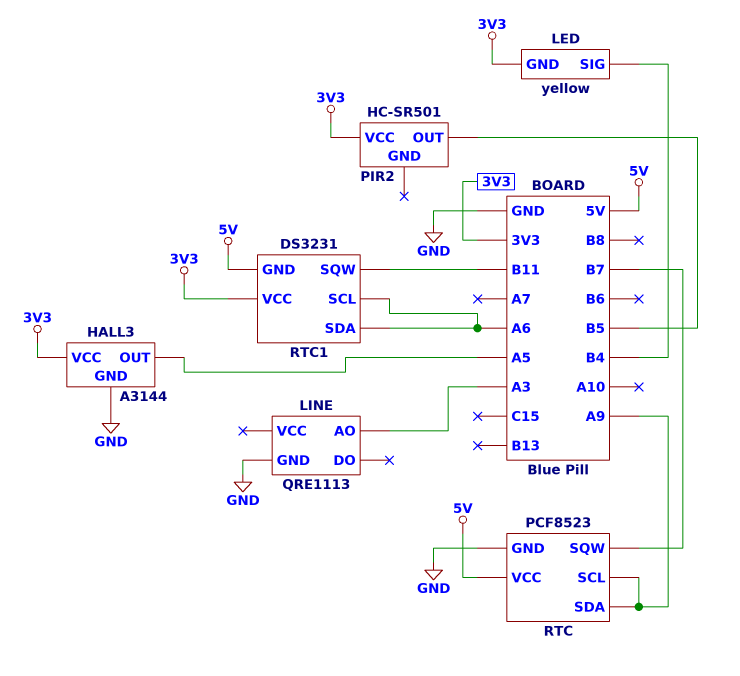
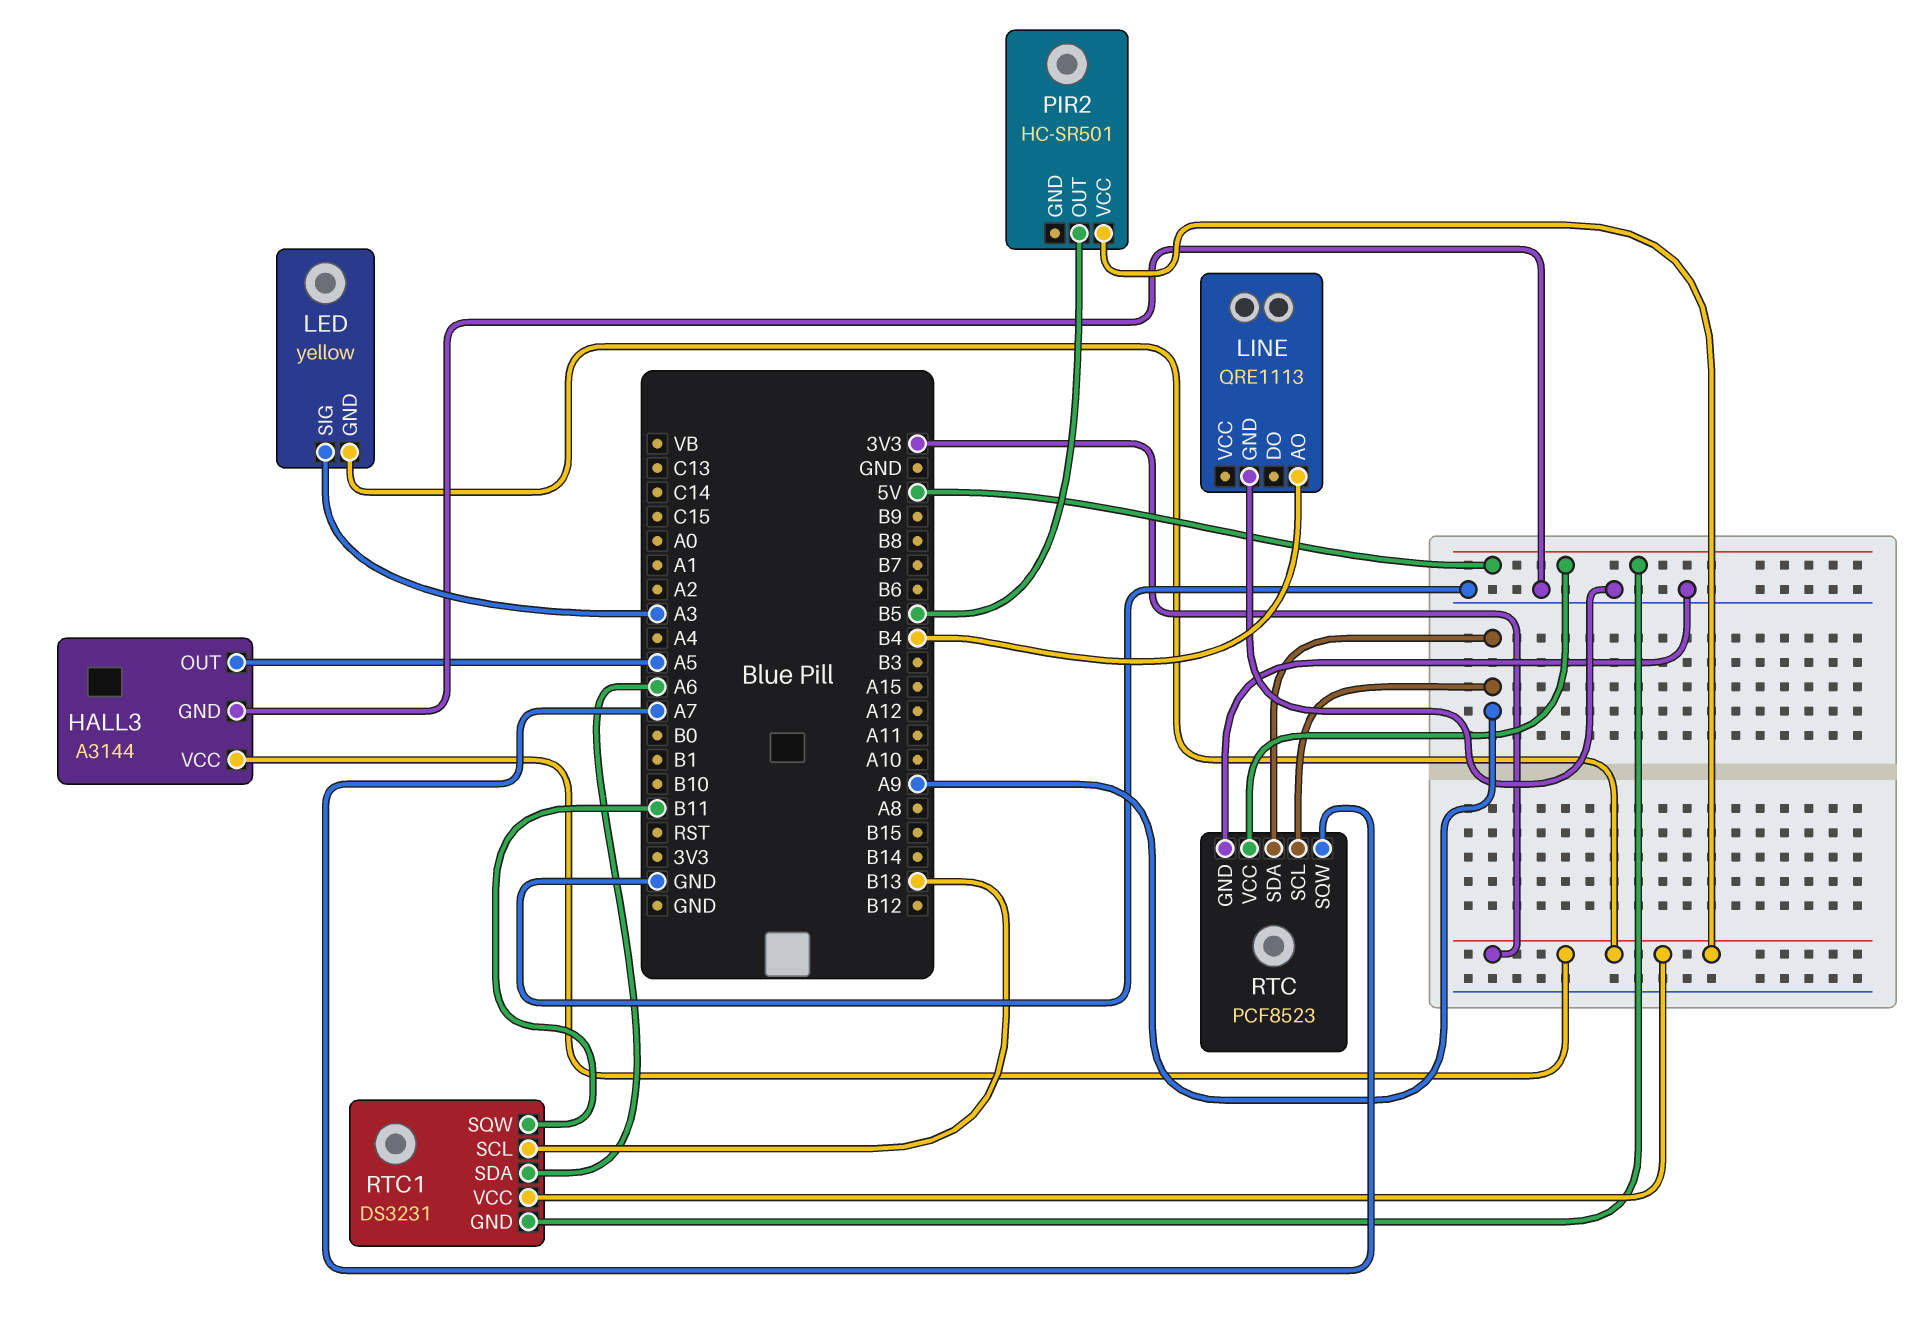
LED pin SIG: B4 -> A3
LINE pin AO: A3 -> B4
RTC pin SQW: B7 -> A7
RTC1 pin SCL: A6 -> B13

